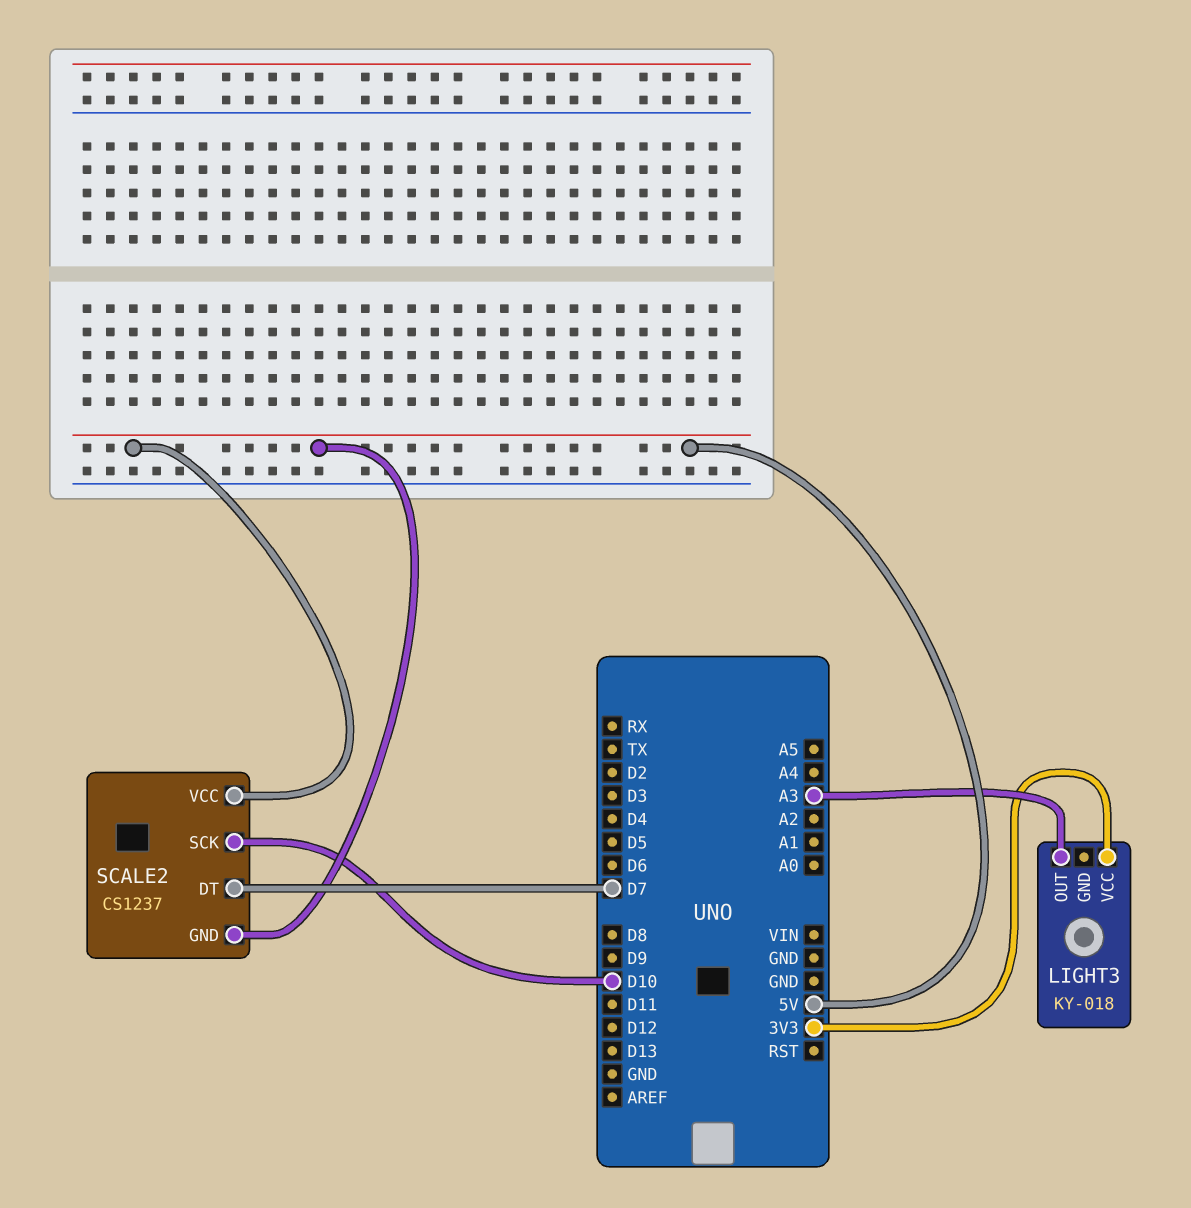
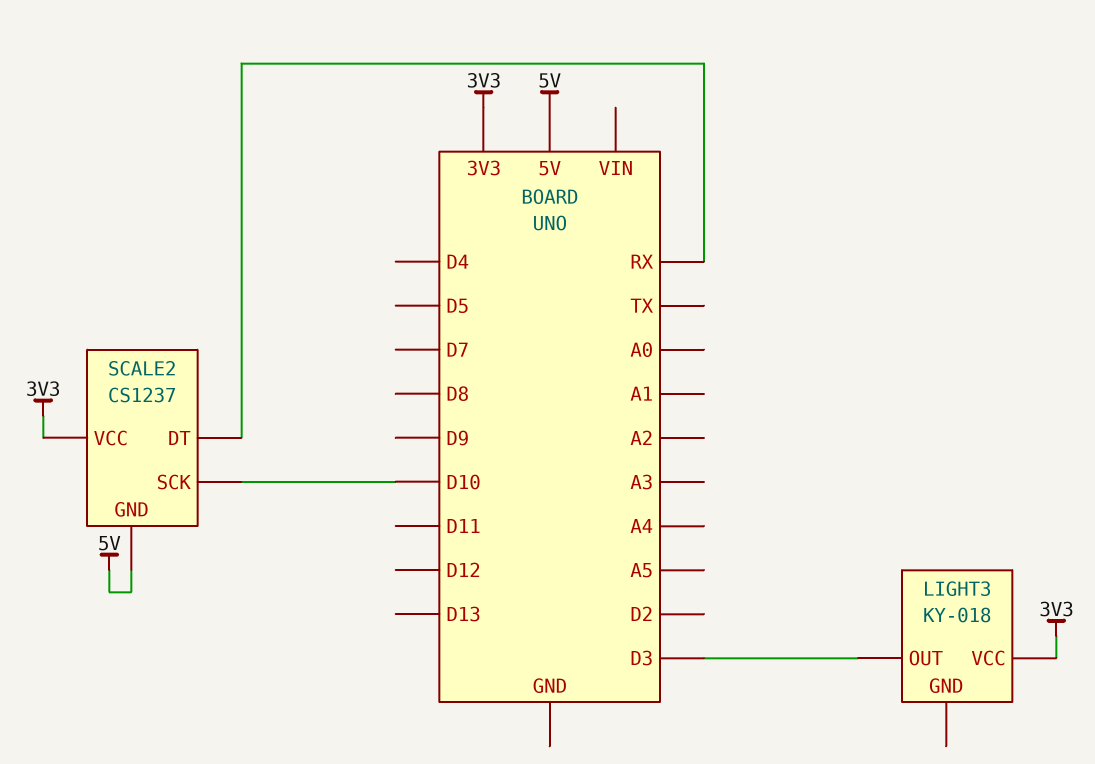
LIGHT3 pin OUT: A3 -> D3
SCALE2 pin DT: D7 -> RX
SCALE2 pin VCC: 5V -> 3V3

